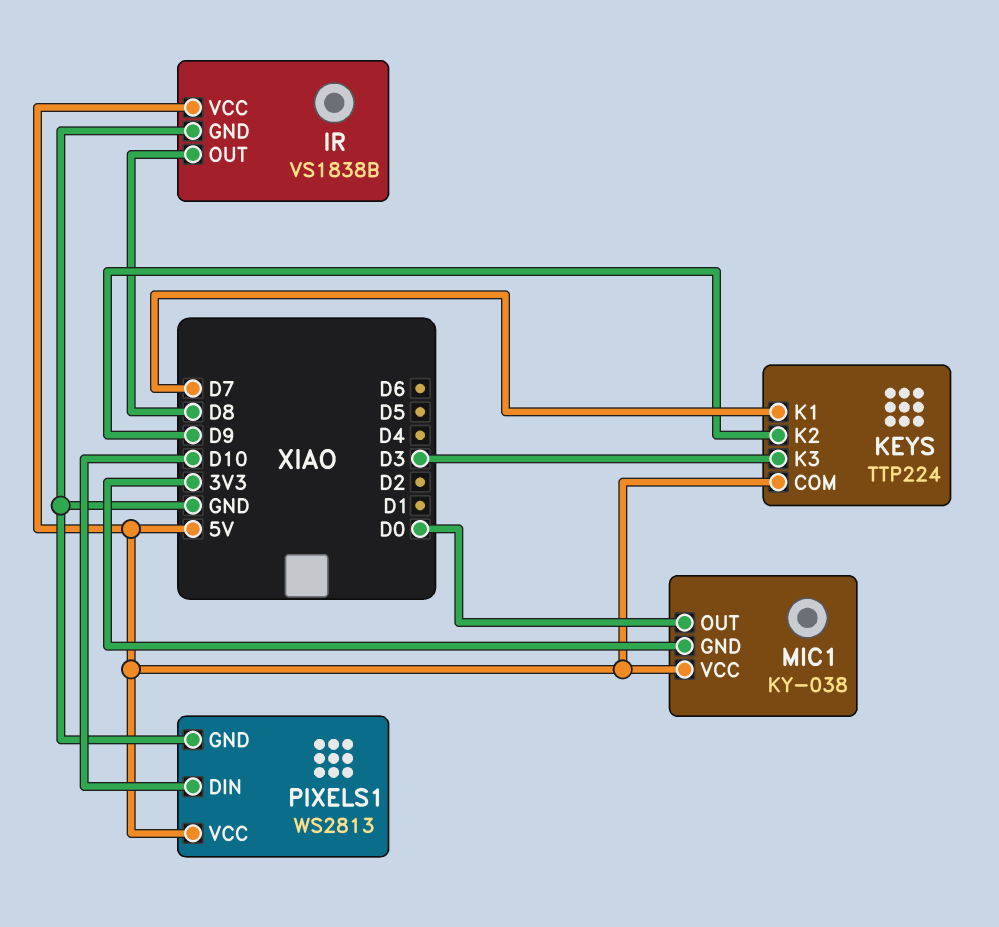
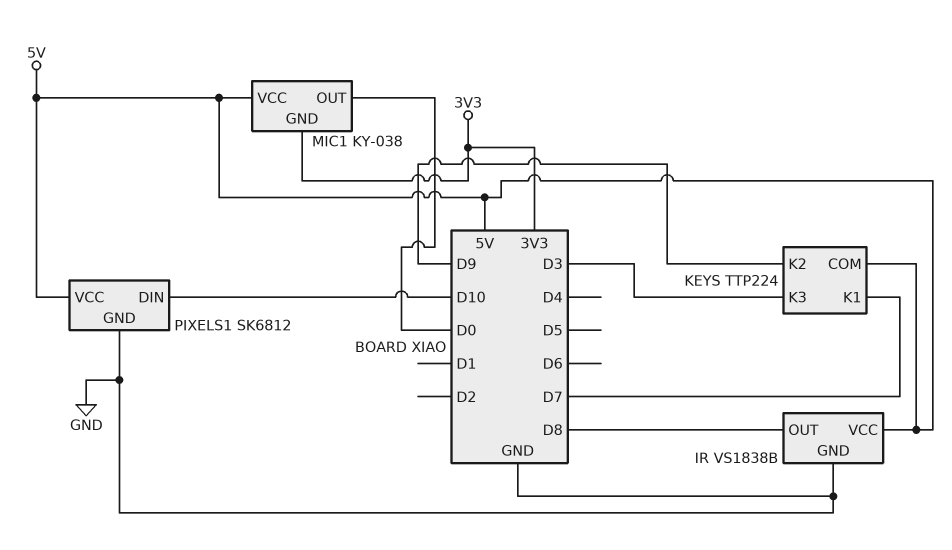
PIXELS1: WS2813 -> SK6812

